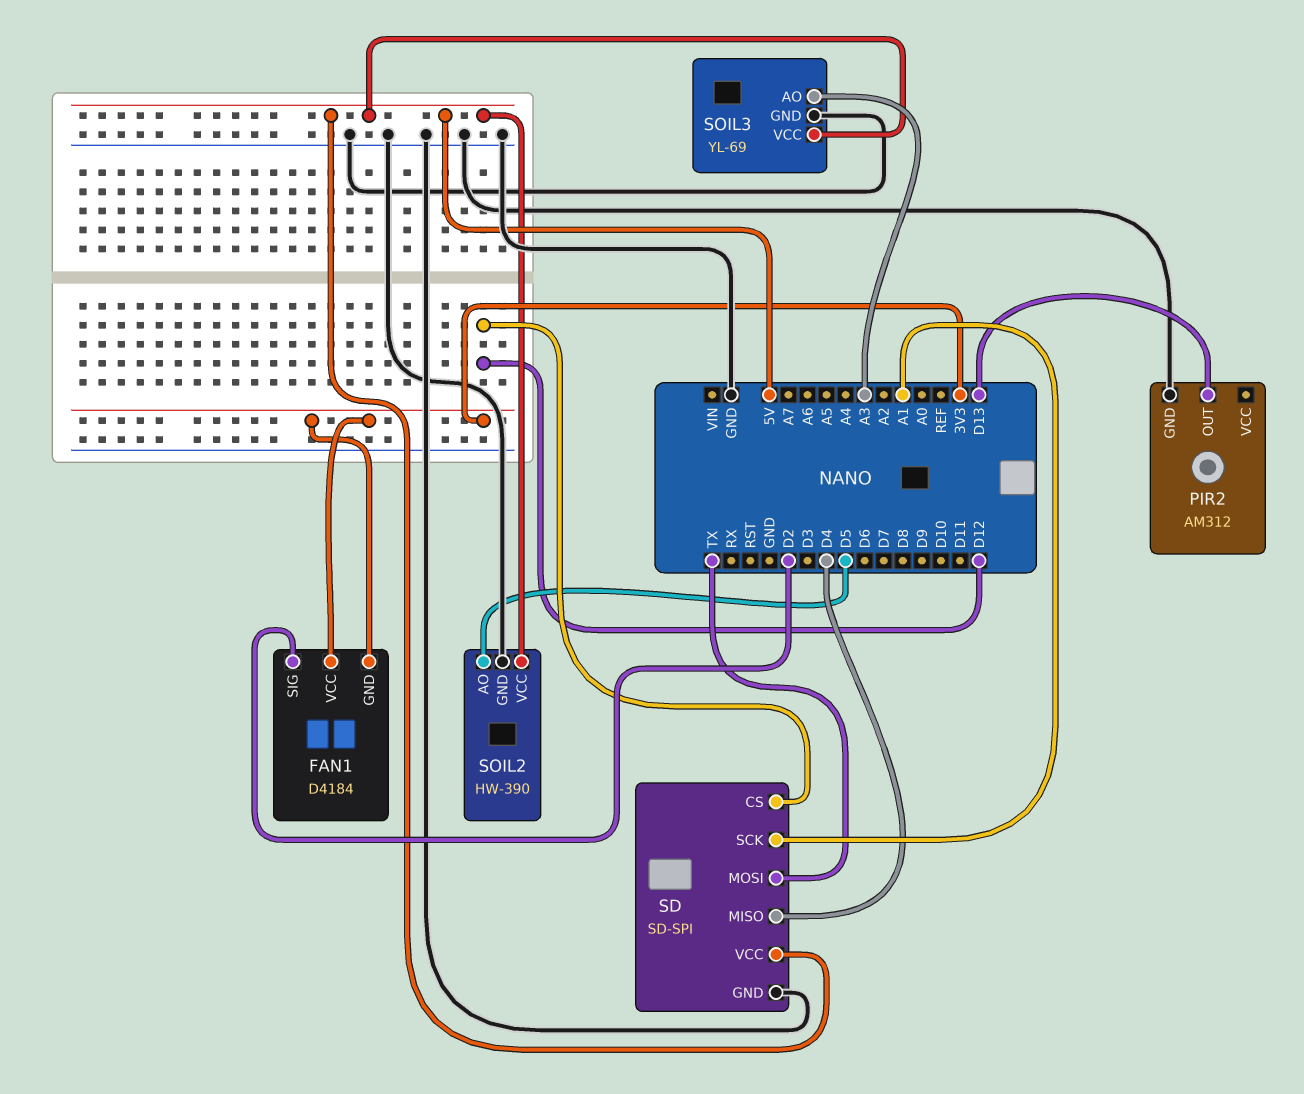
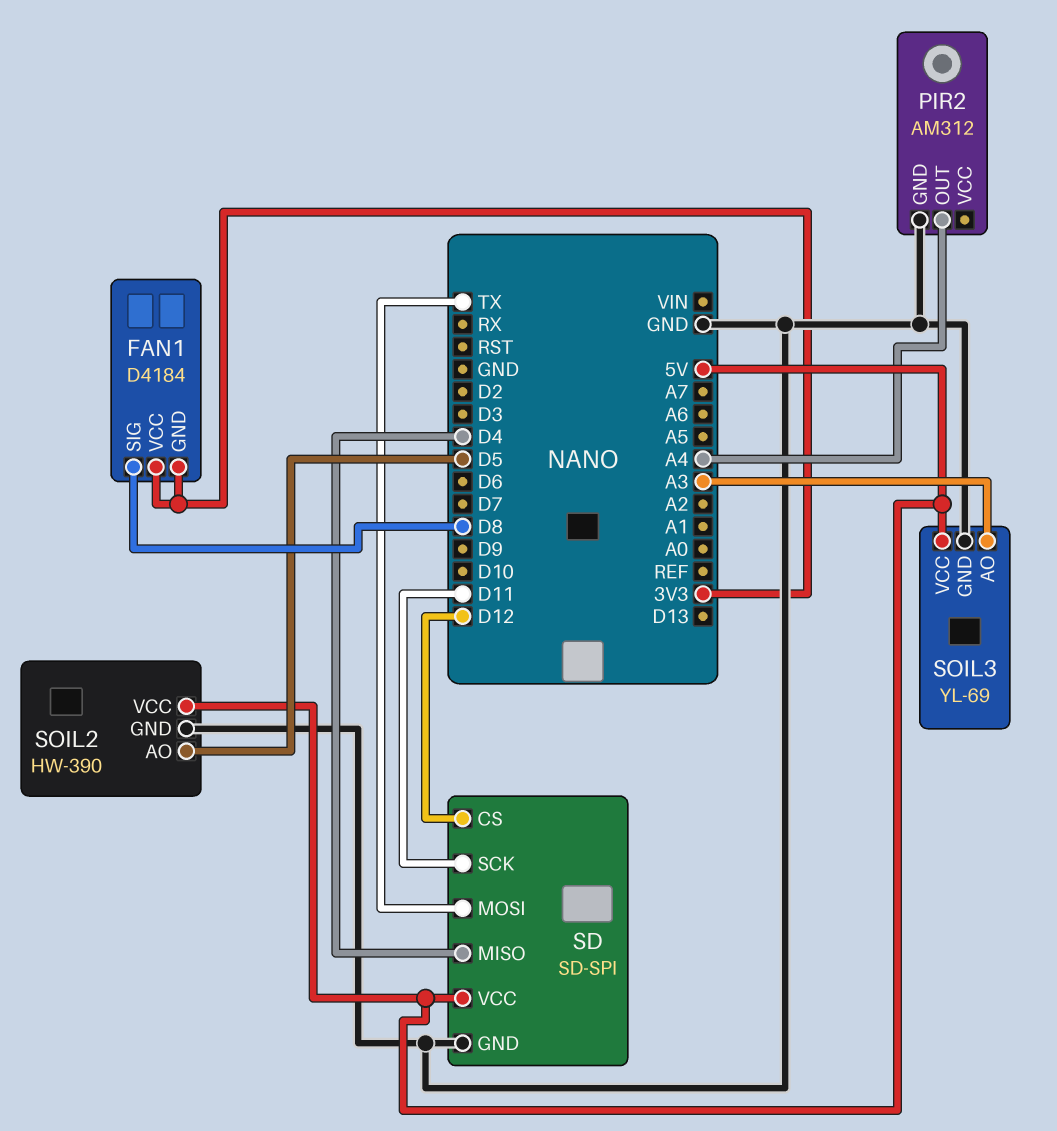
FAN1 pin SIG: D2 -> D8
PIR2 pin OUT: D13 -> A4
SD pin SCK: A1 -> D11

